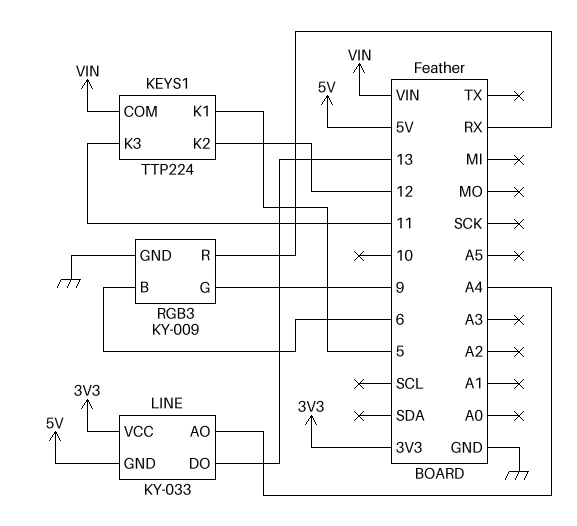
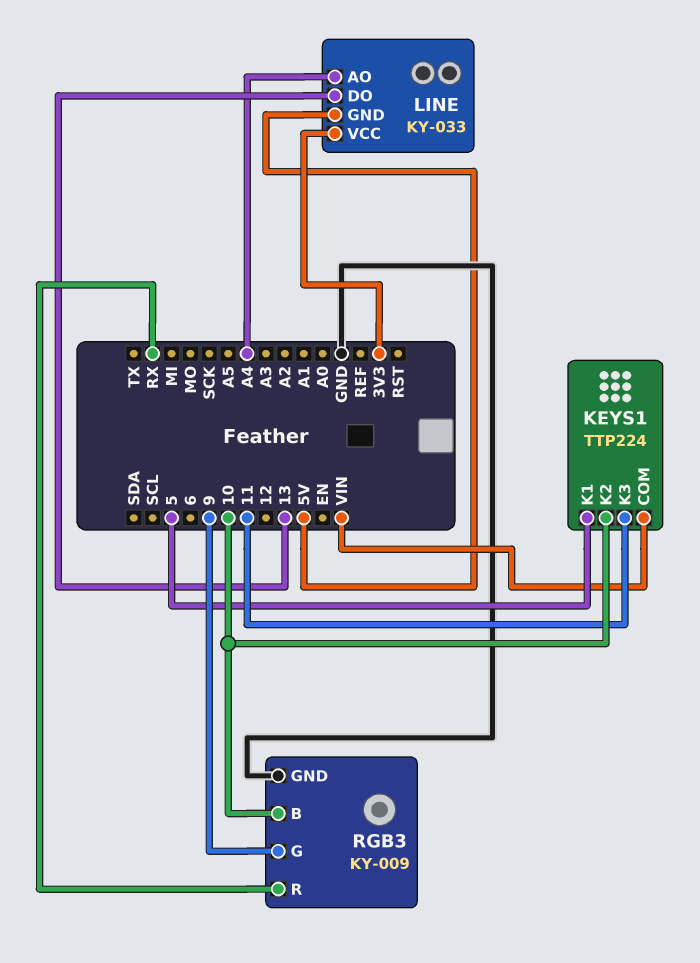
KEYS1 pin K2: 12 -> 10
RGB3 pin B: 6 -> 10

